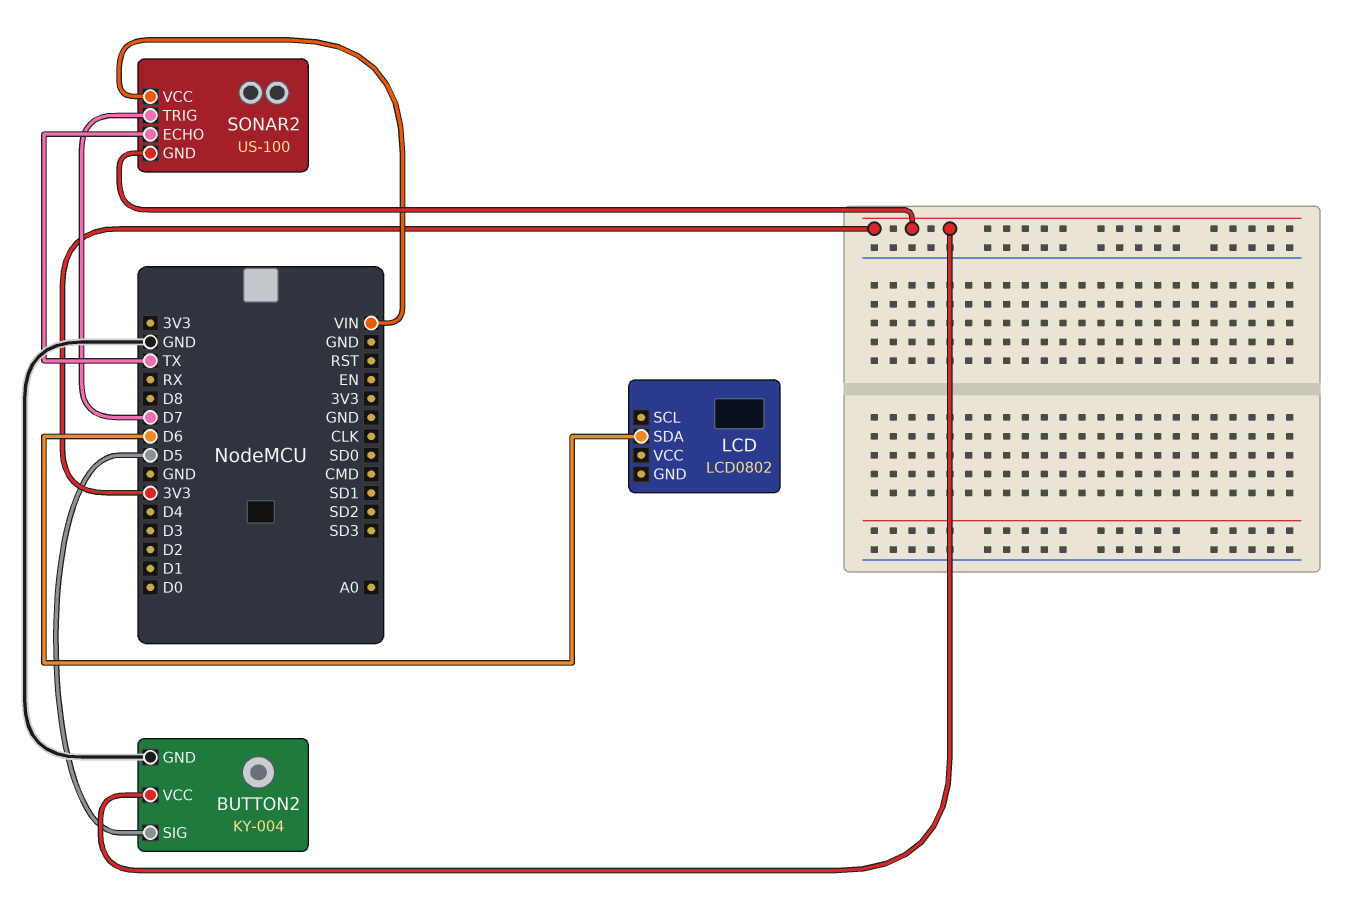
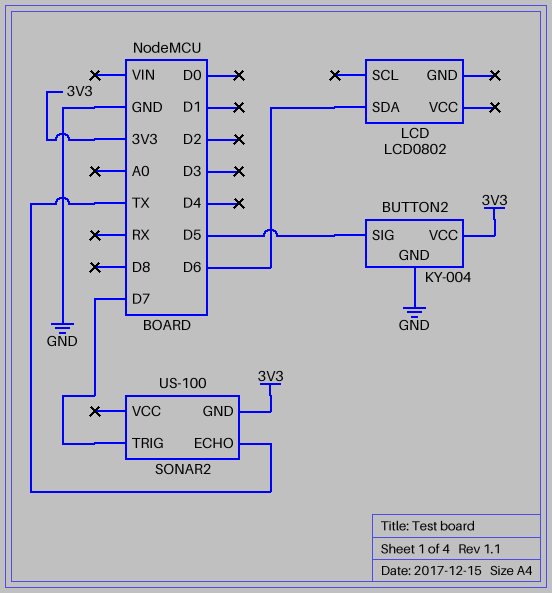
SONAR2 pin VCC: VIN -> none

